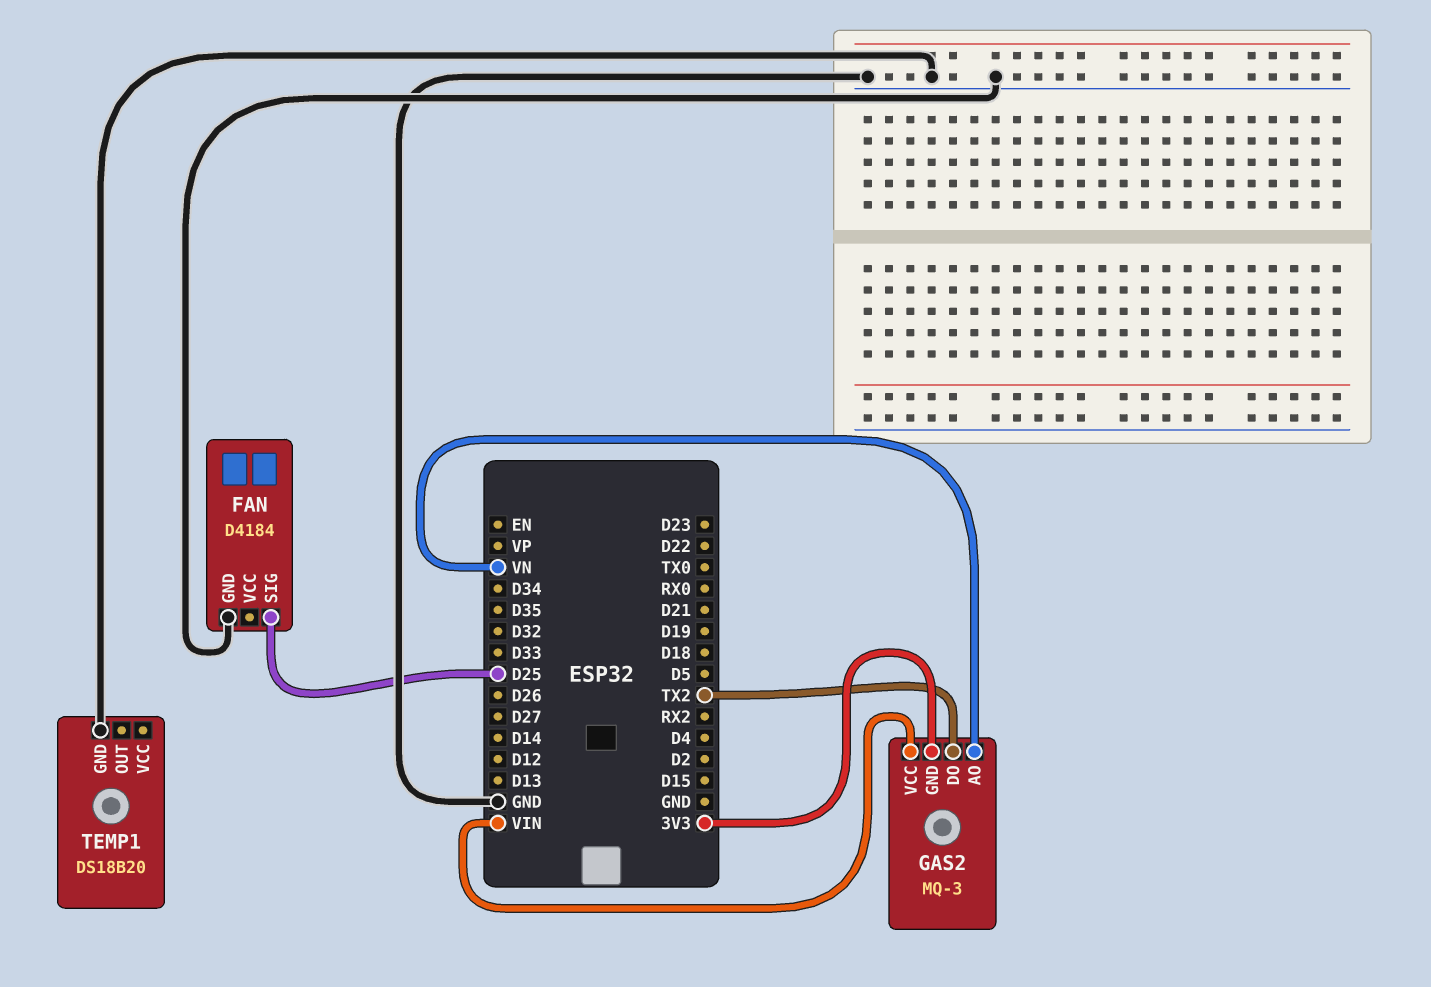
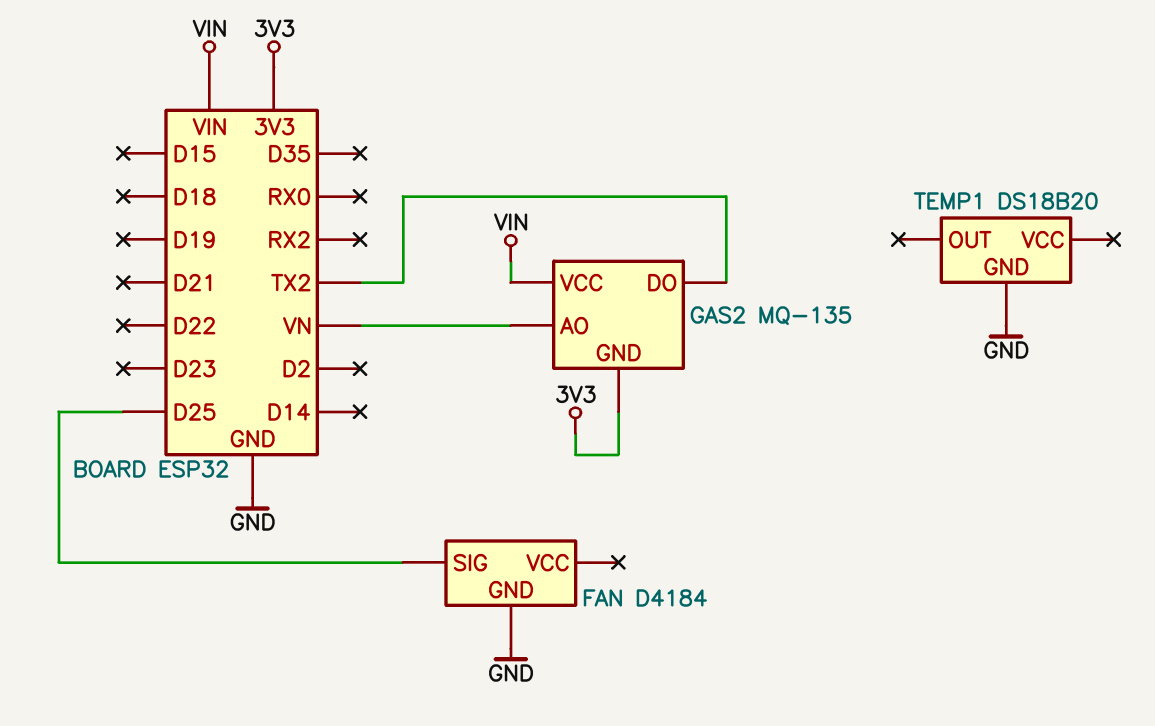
GAS2: MQ-3 -> MQ-135

